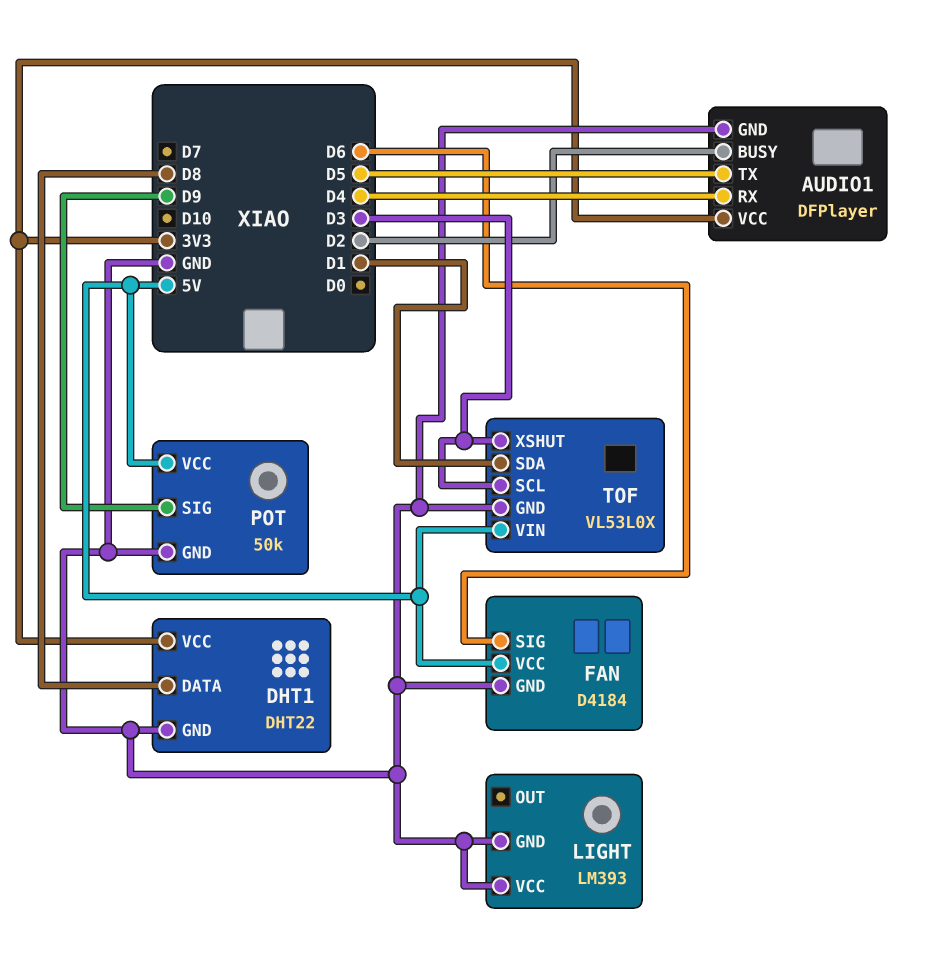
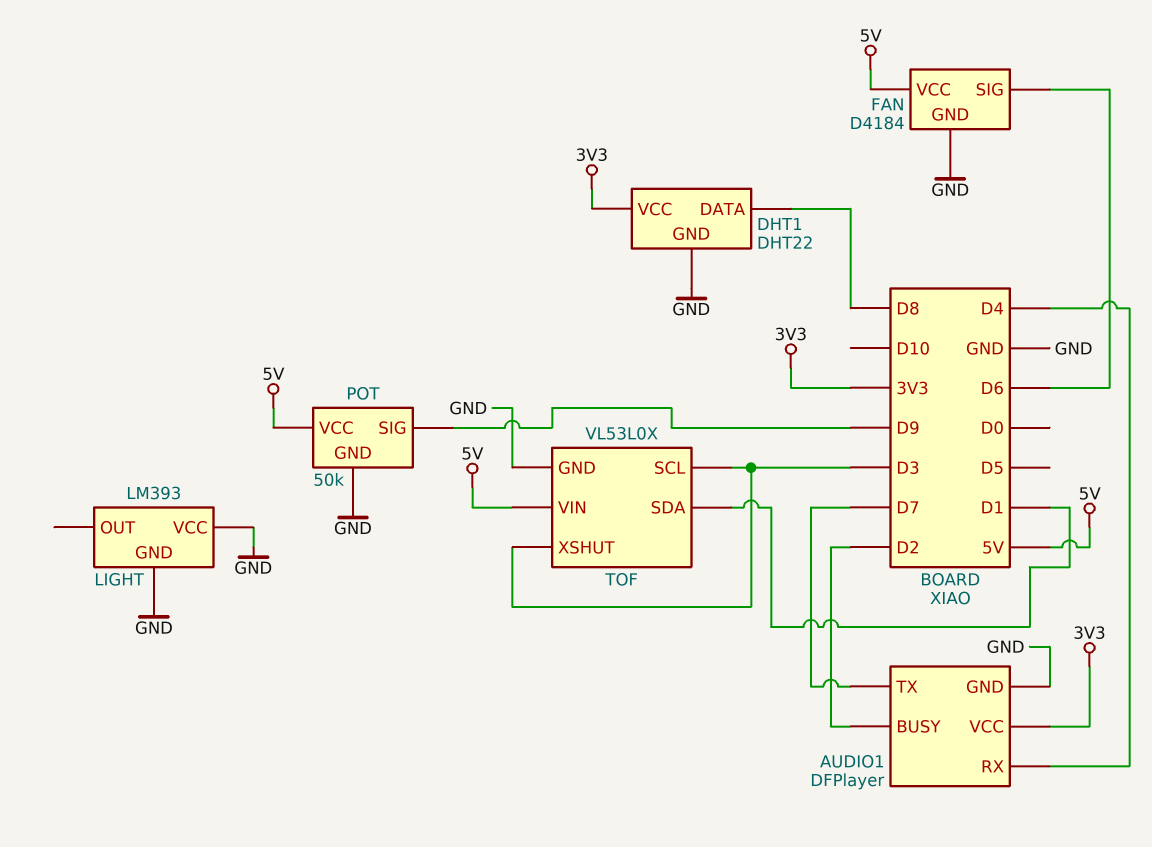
AUDIO1 pin TX: D5 -> D7

